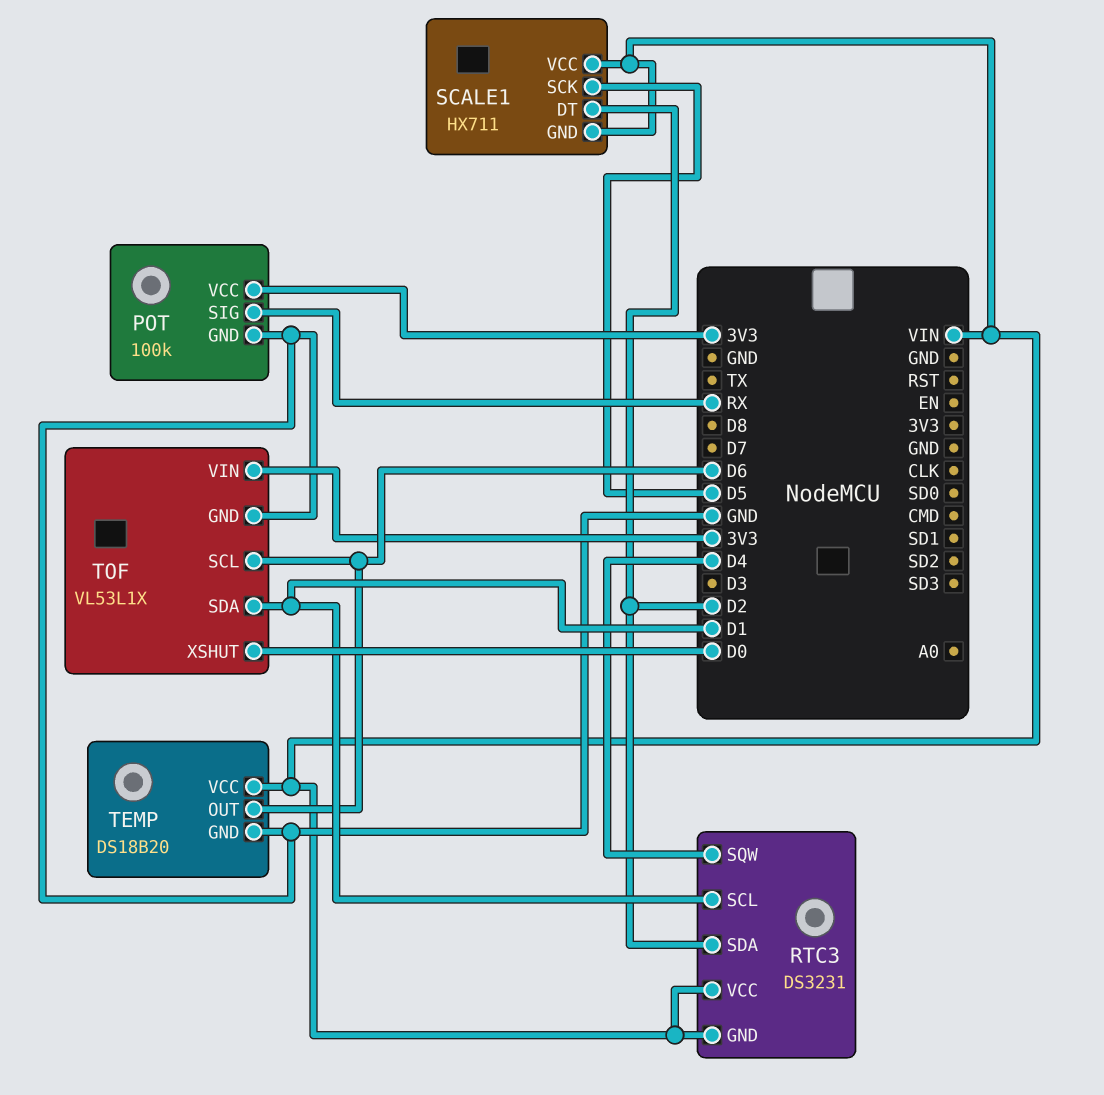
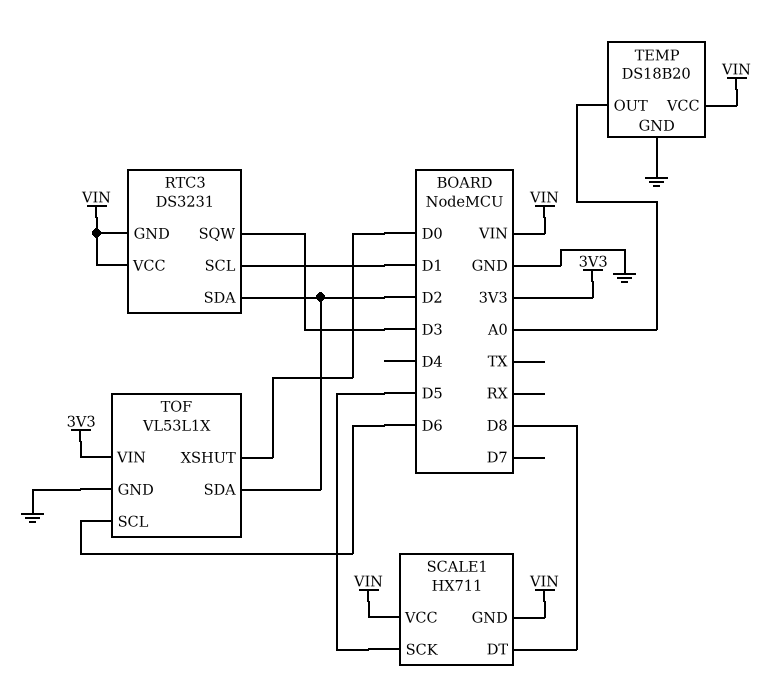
POT: 100k -> none
POT pin GND: GND -> none
POT pin SIG: RX -> none
POT pin VCC: 3V3 -> none
RTC3 pin SQW: D4 -> D3
SCALE1 pin DT: D2 -> D8
TEMP pin OUT: D6 -> A0
TOF pin SDA: D1 -> D2

